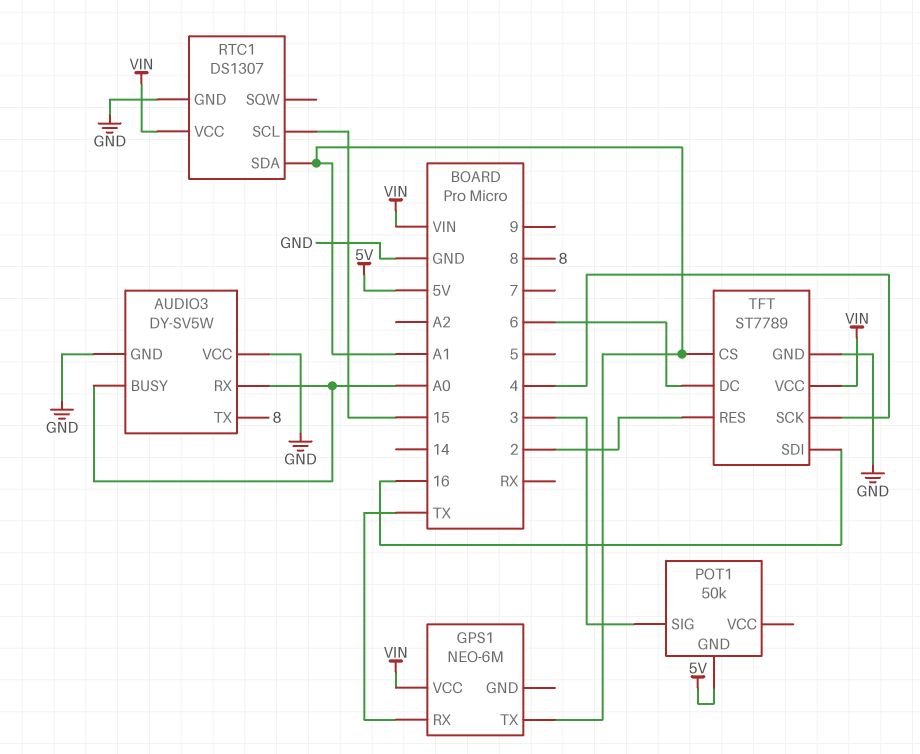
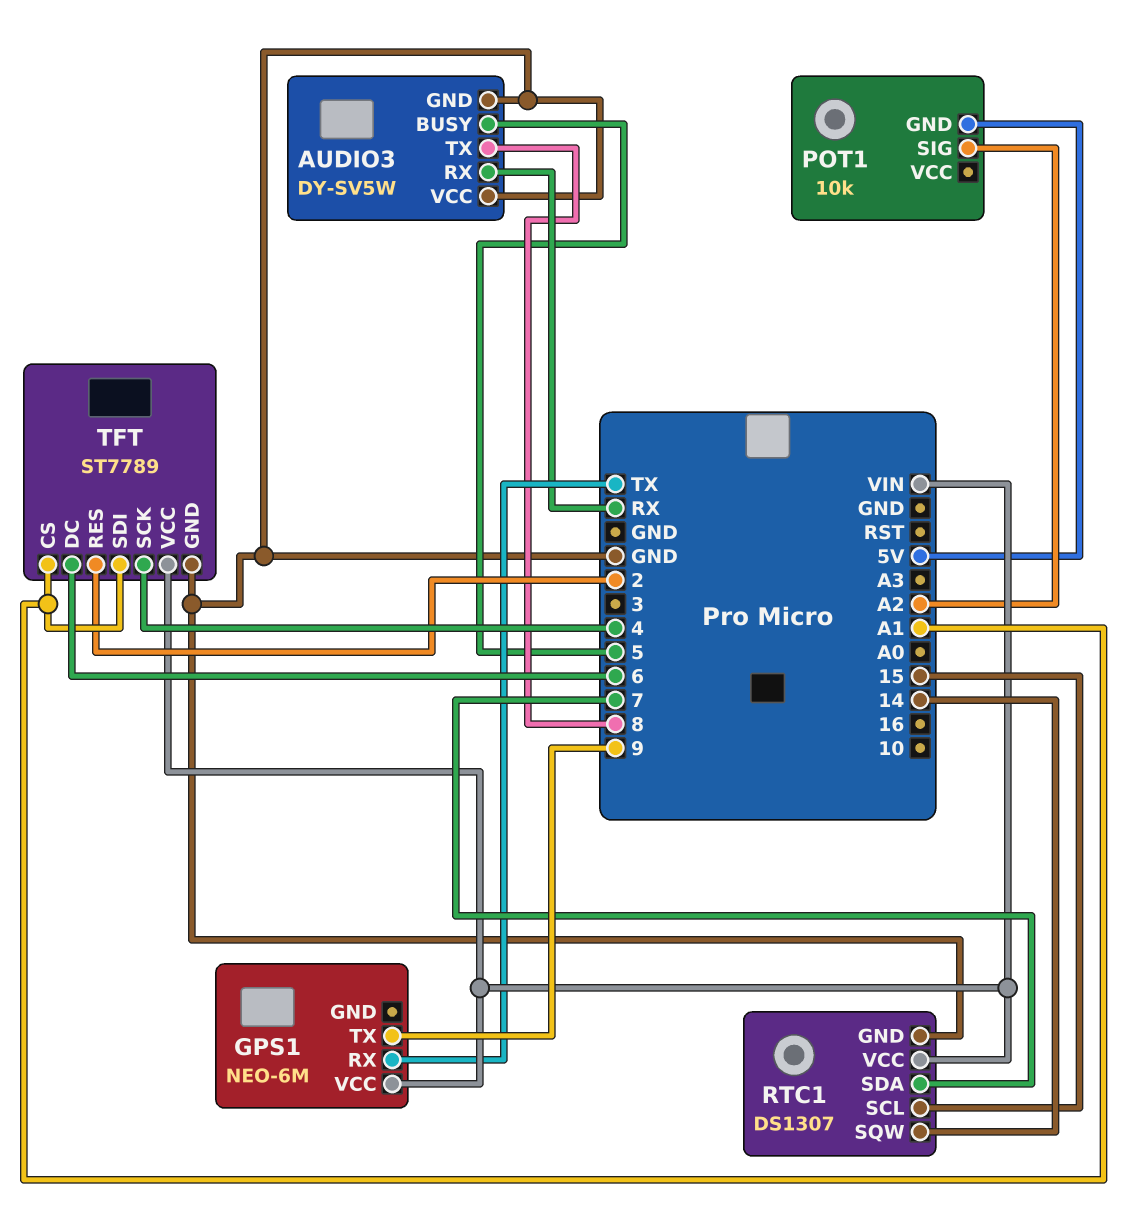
AUDIO3 pin BUSY: A0 -> 5
AUDIO3 pin RX: A0 -> RX
GPS1 pin TX: A1 -> 9
POT1: 50k -> 10k
POT1 pin SIG: 3 -> A2
RTC1 pin SDA: A1 -> 7
RTC1 pin SQW: none -> 14
TFT pin SDI: 16 -> A1

